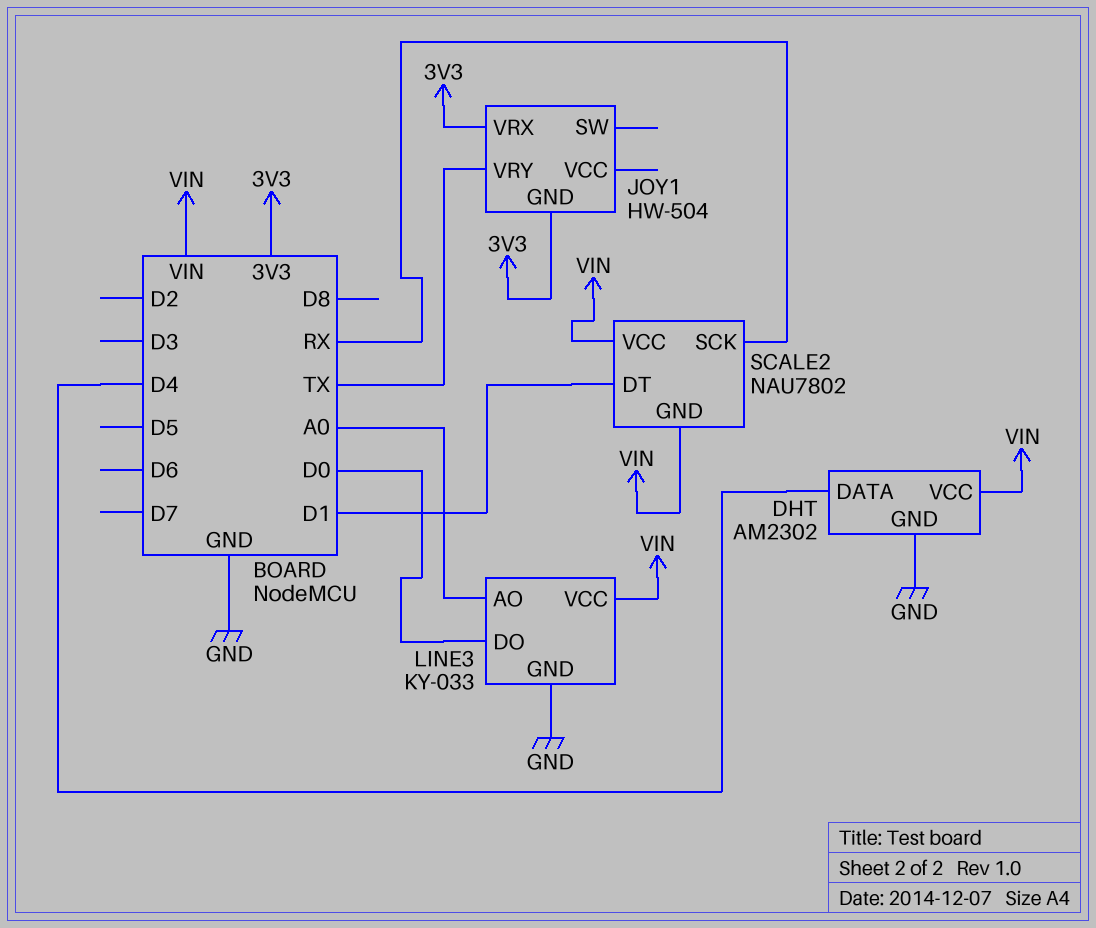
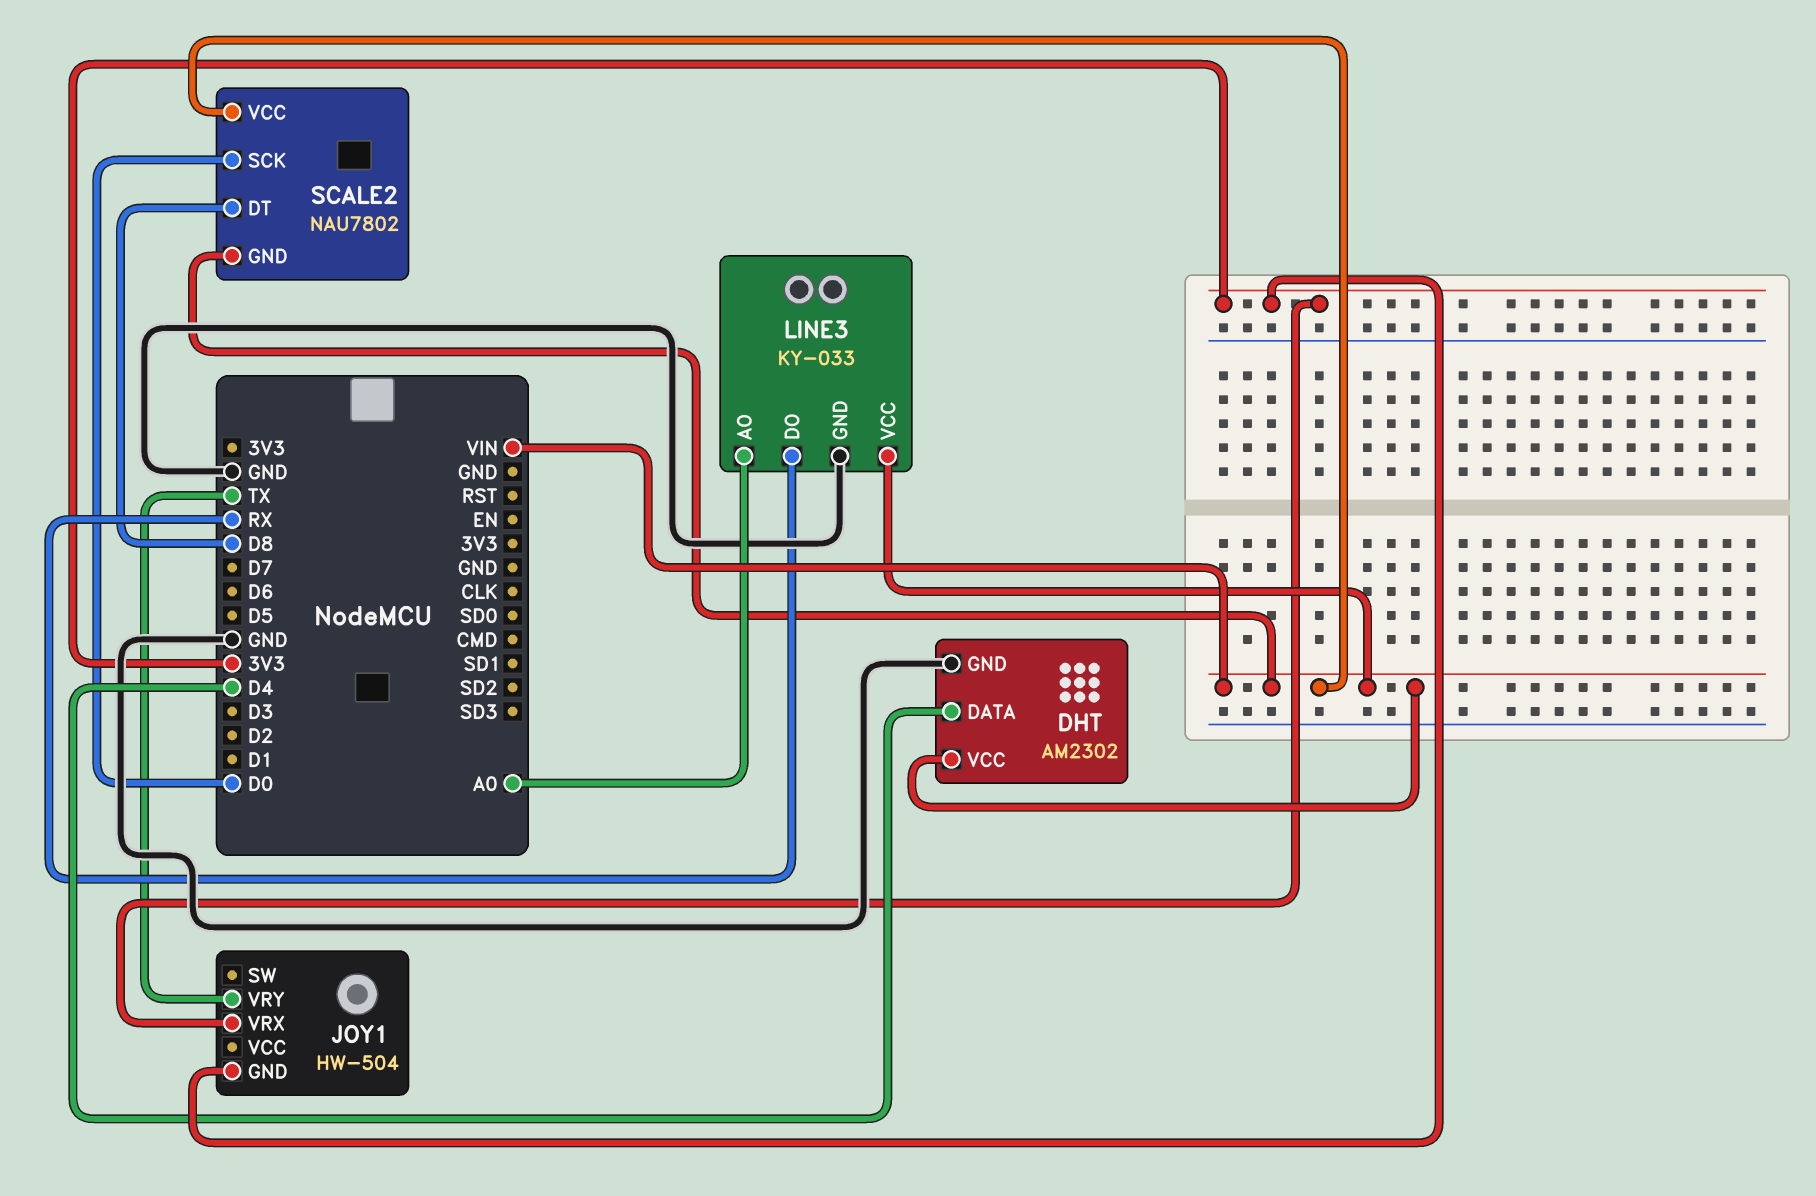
LINE3 pin DO: D0 -> RX
SCALE2 pin DT: D1 -> D8
SCALE2 pin SCK: RX -> D0

